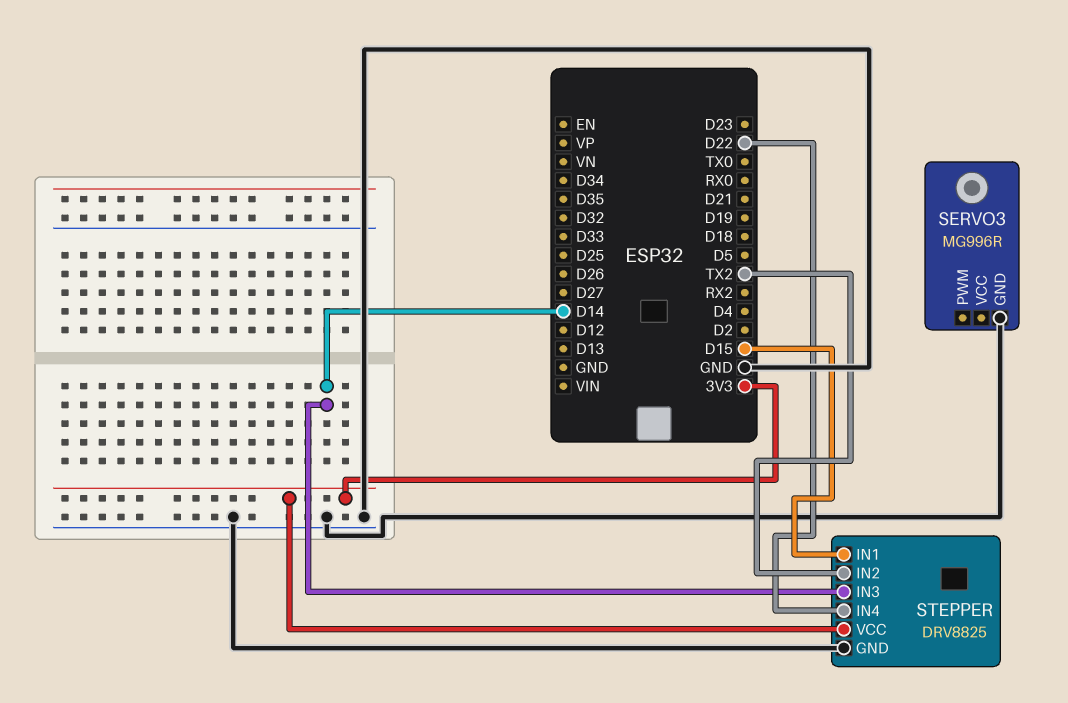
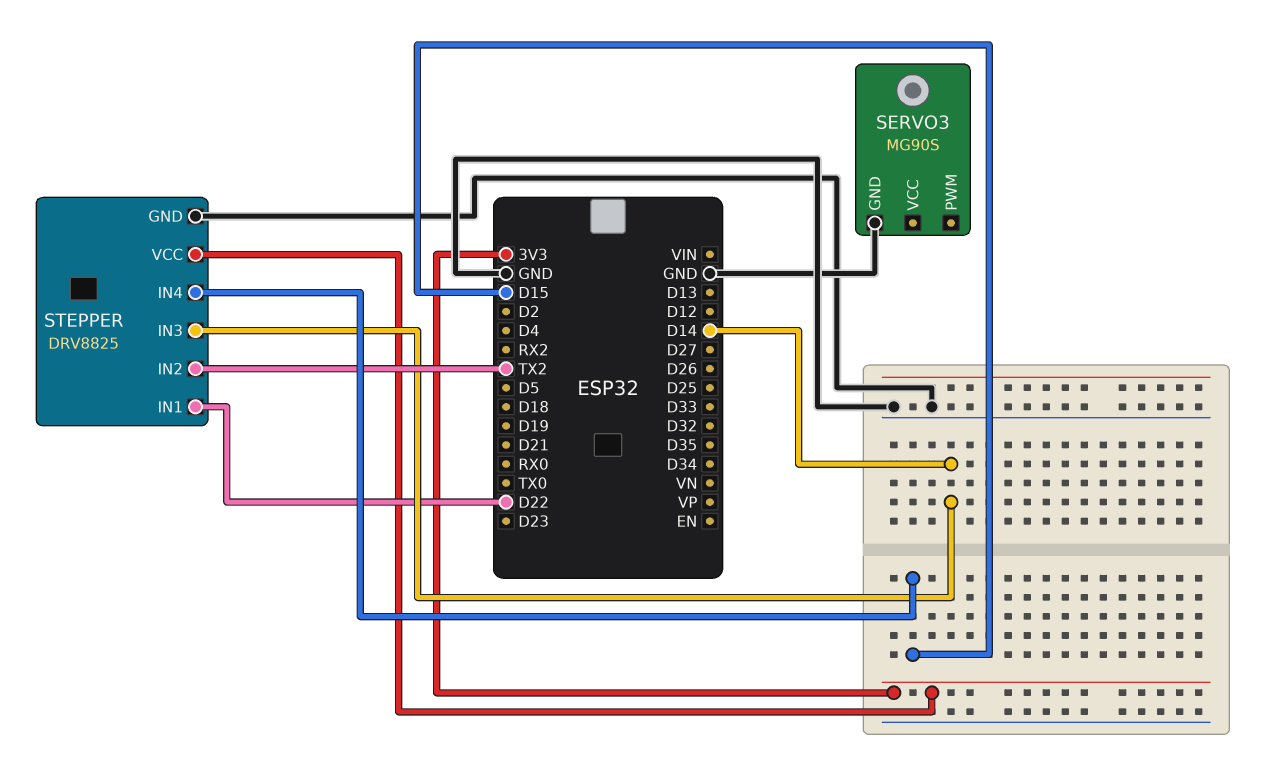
SERVO3: MG996R -> MG90S
STEPPER pin IN1: D15 -> D22
STEPPER pin IN4: D22 -> D15

